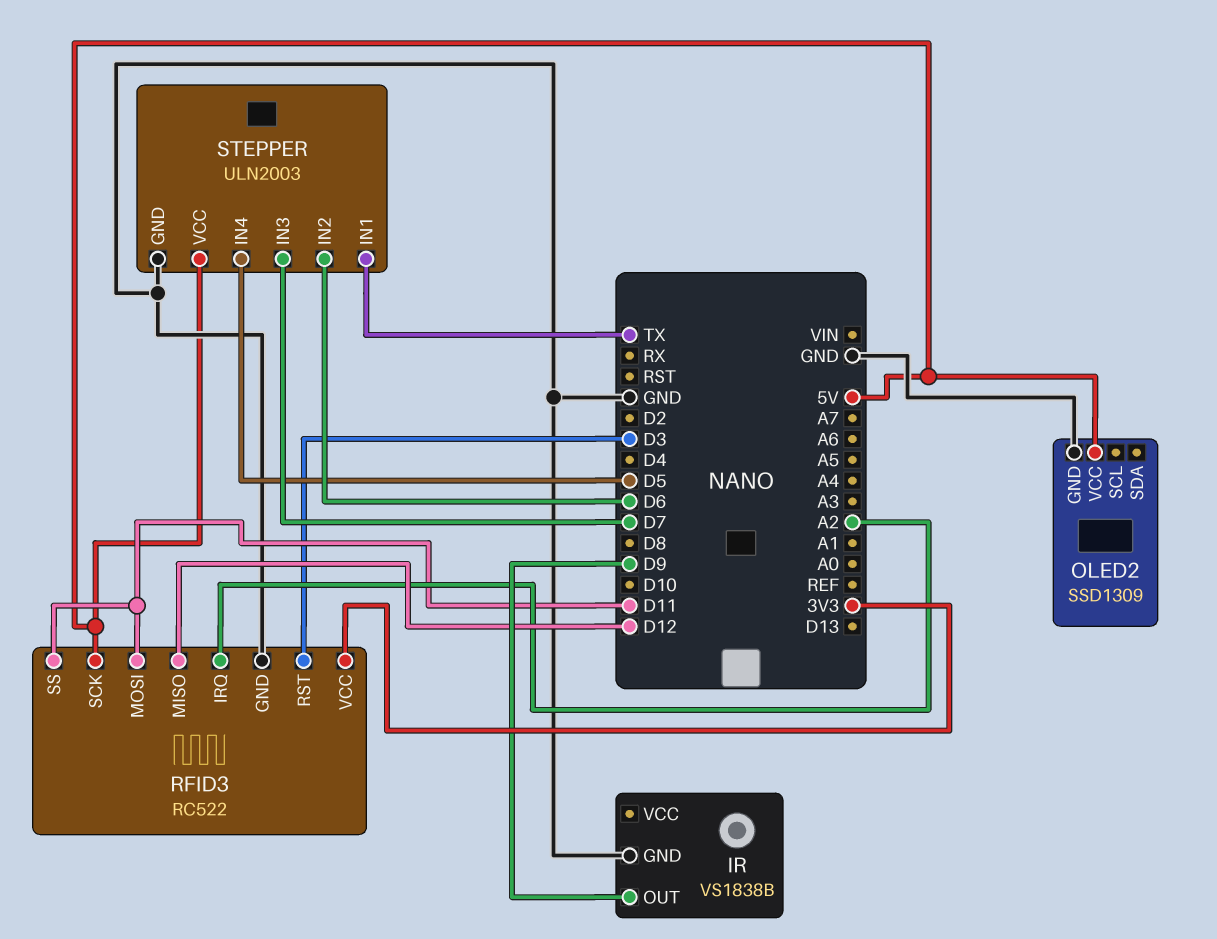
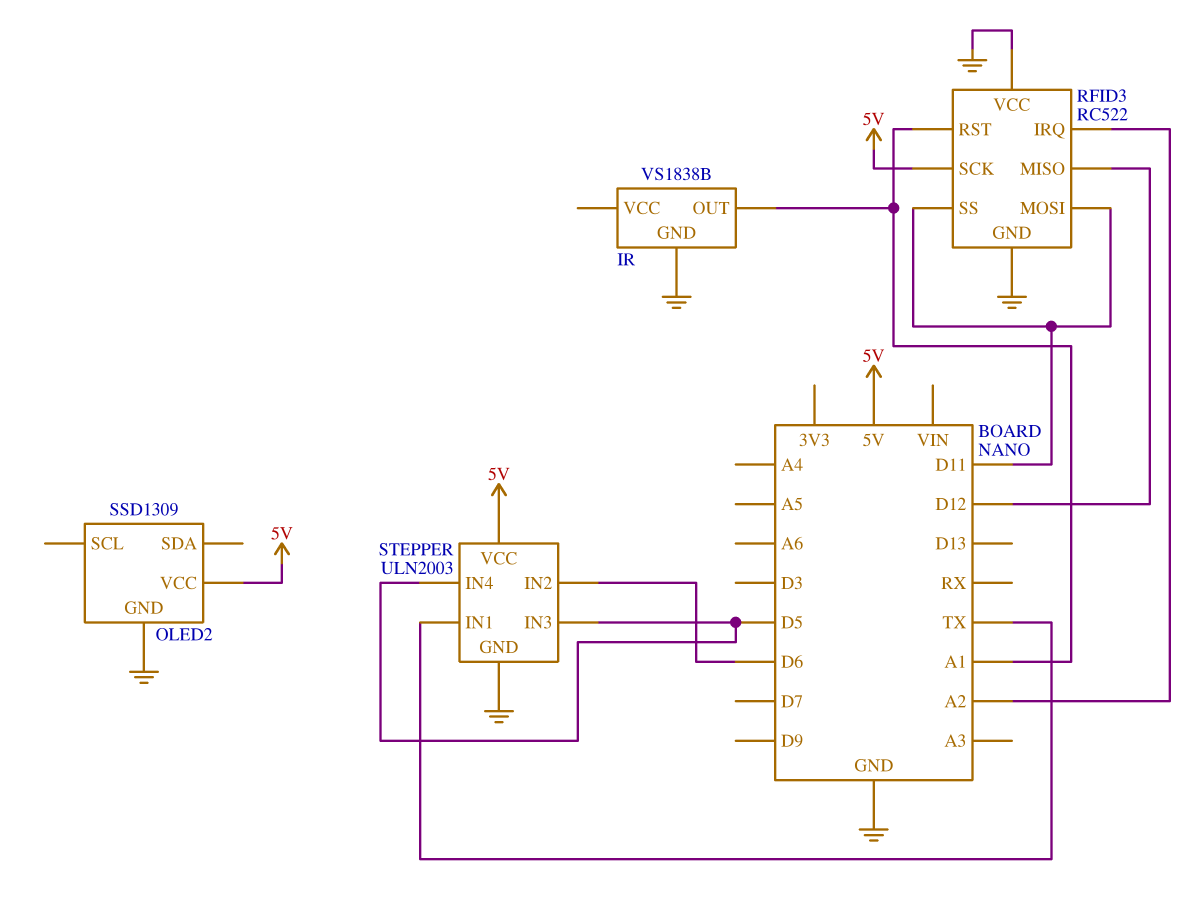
IR pin OUT: D9 -> A1
RFID3 pin RST: D3 -> A1
RFID3 pin VCC: 3V3 -> GND
STEPPER pin IN3: D7 -> D5

